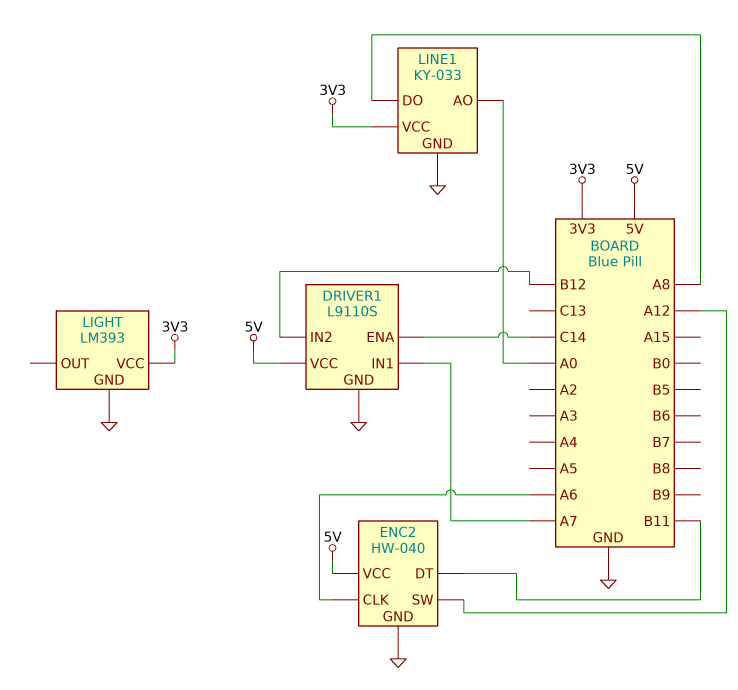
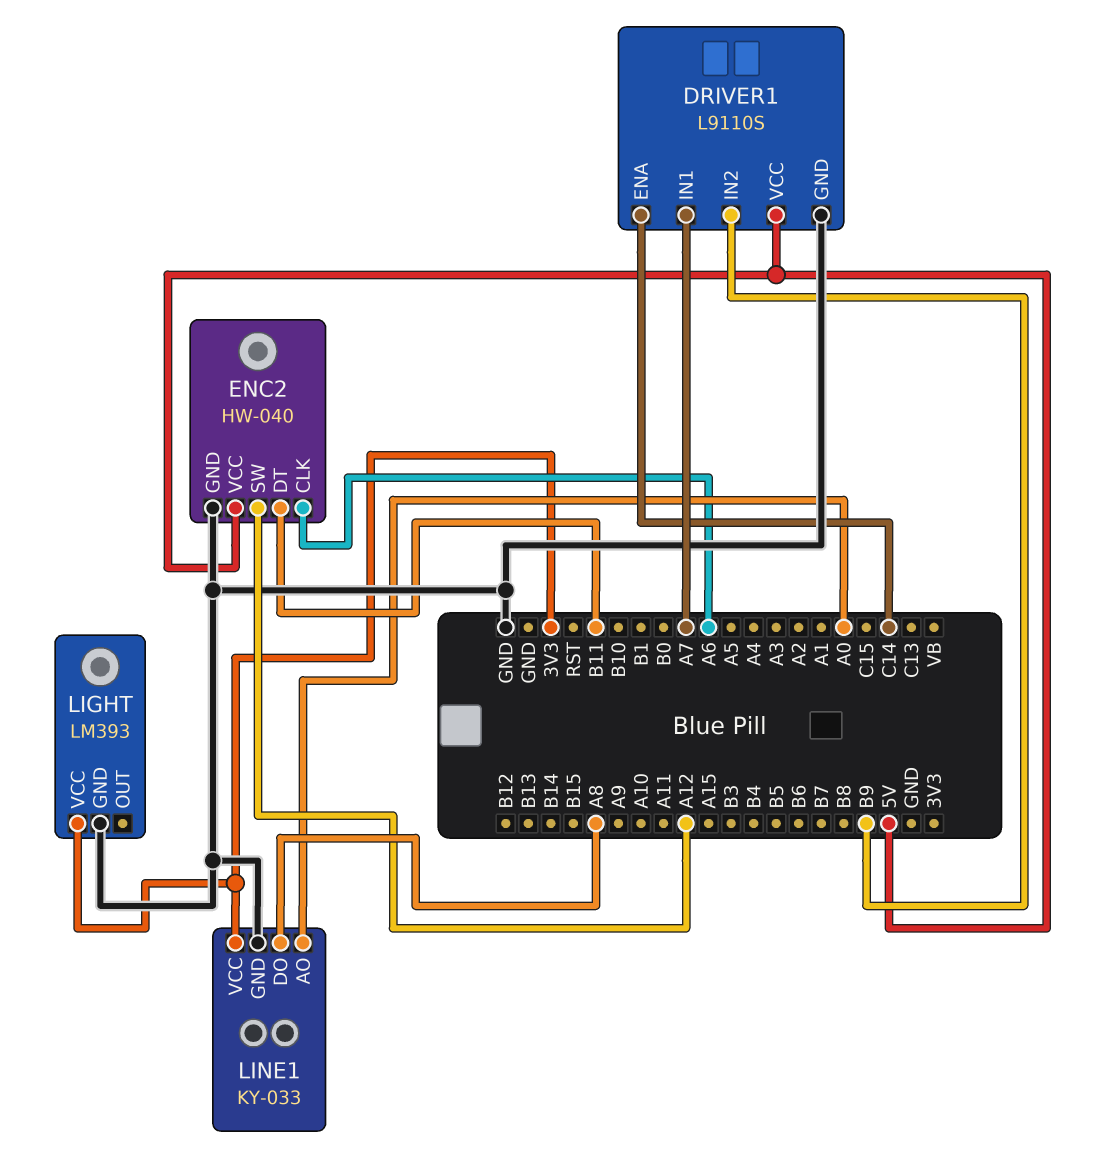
DRIVER1 pin IN2: B12 -> B9

